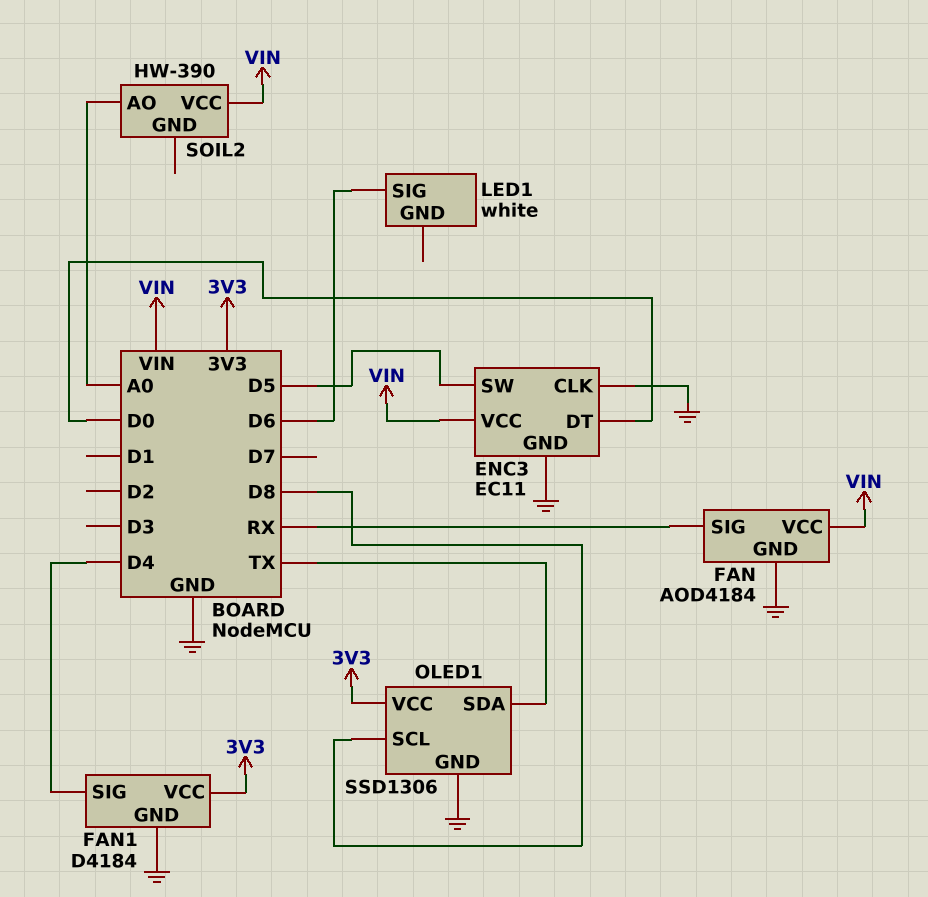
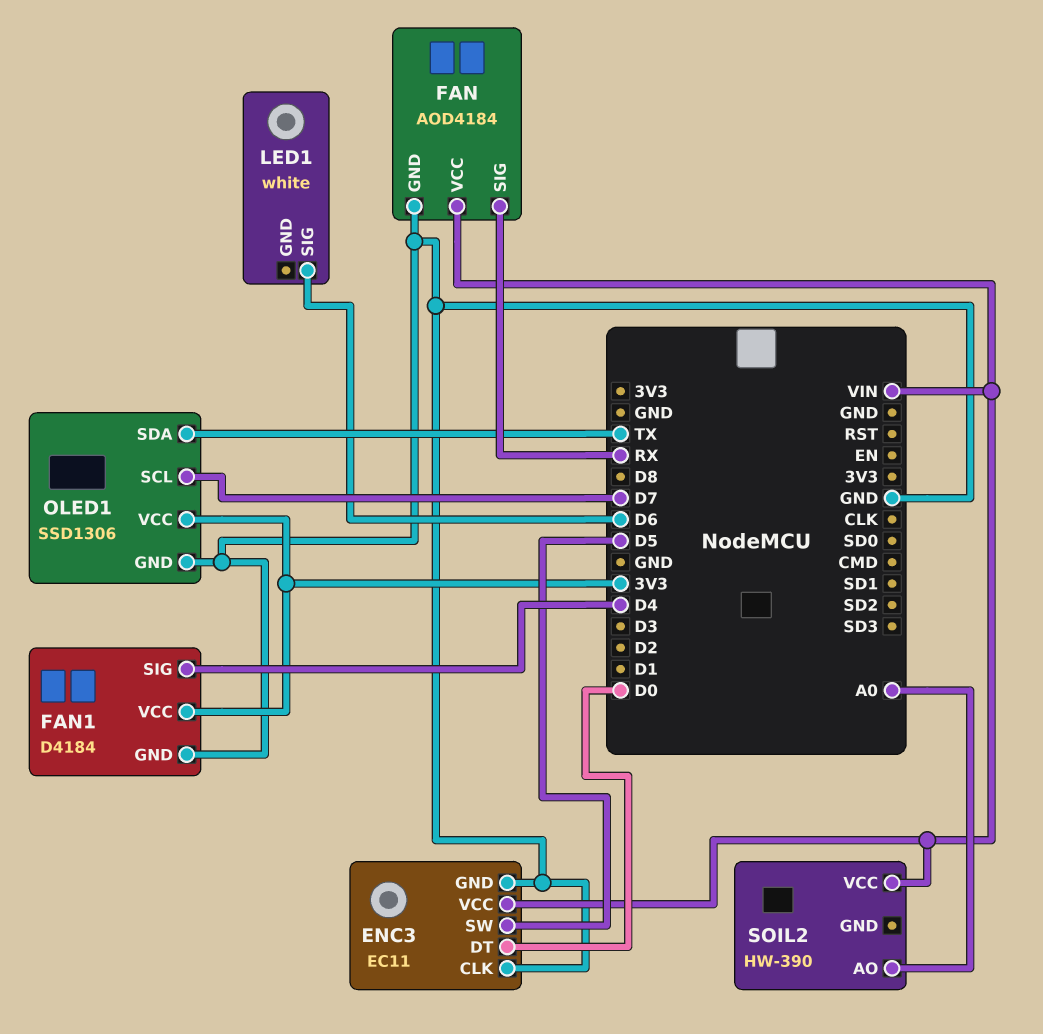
OLED1 pin SCL: D8 -> D7

